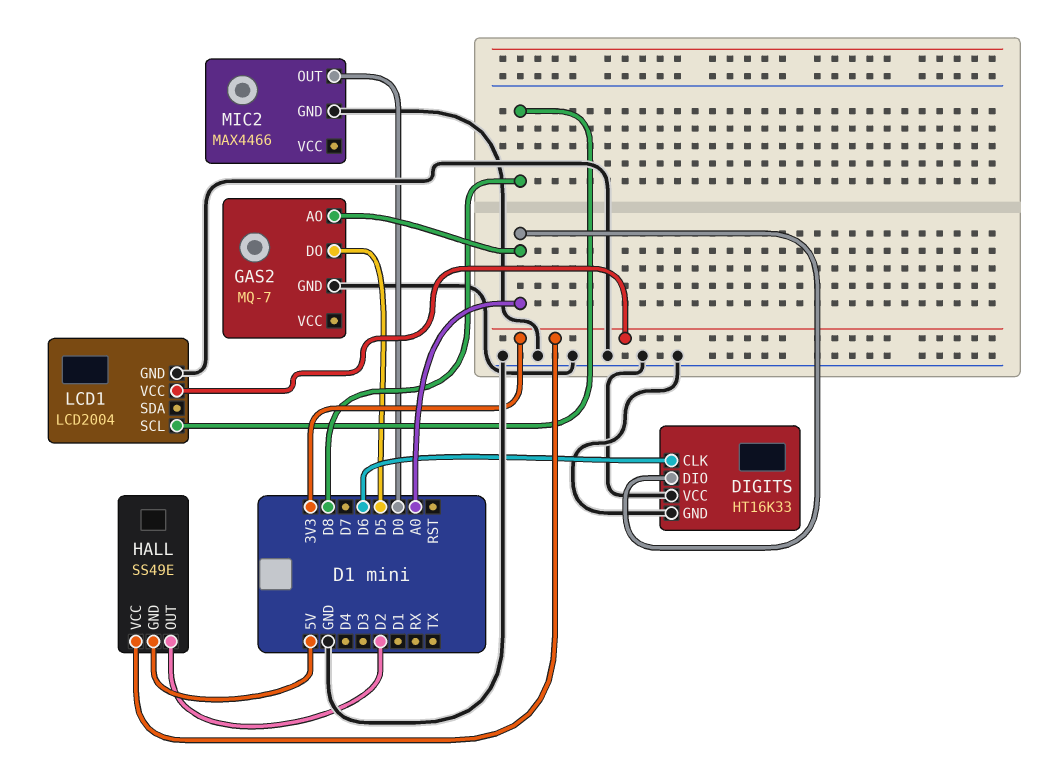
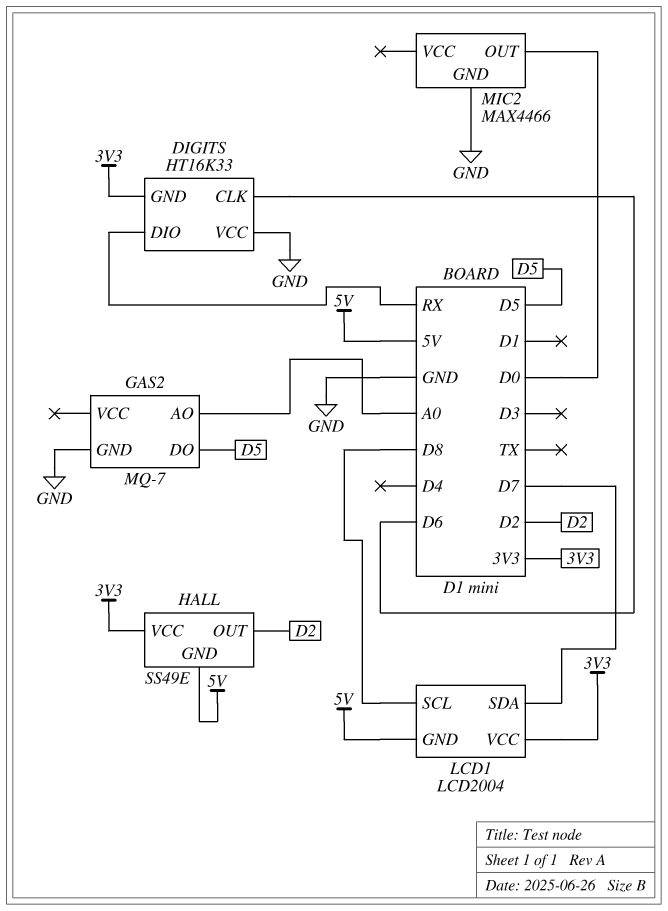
DIGITS pin DIO: A0 -> RX
DIGITS pin GND: GND -> 3V3
LCD1 pin GND: GND -> 5V
LCD1 pin SDA: none -> D7

